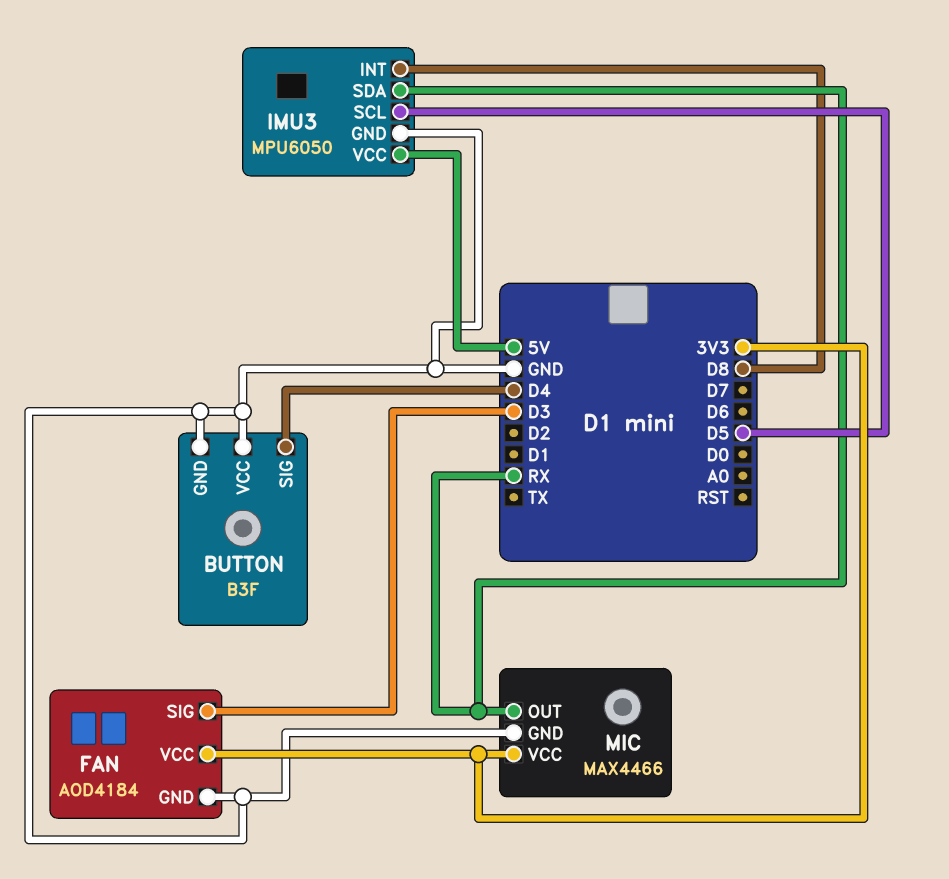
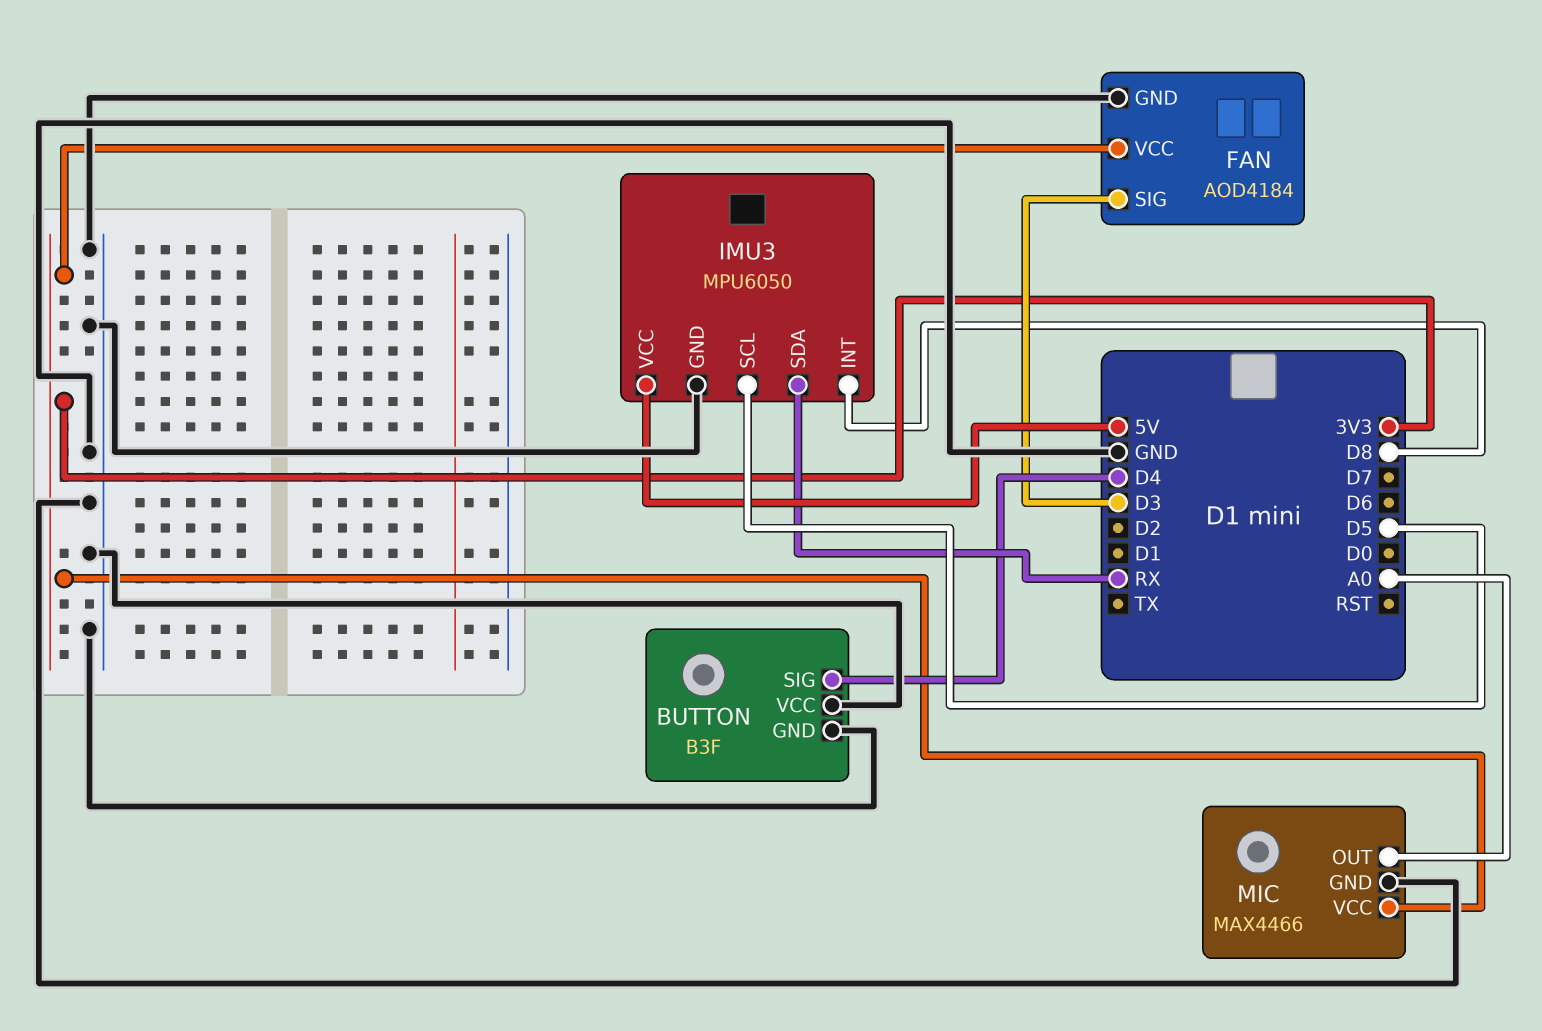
MIC pin OUT: RX -> A0

